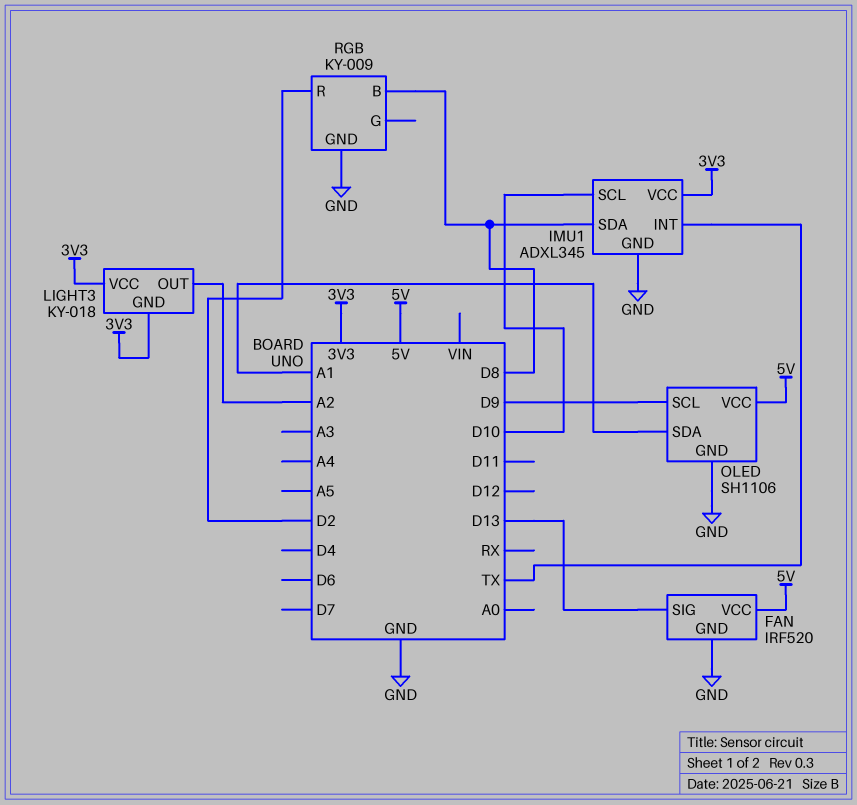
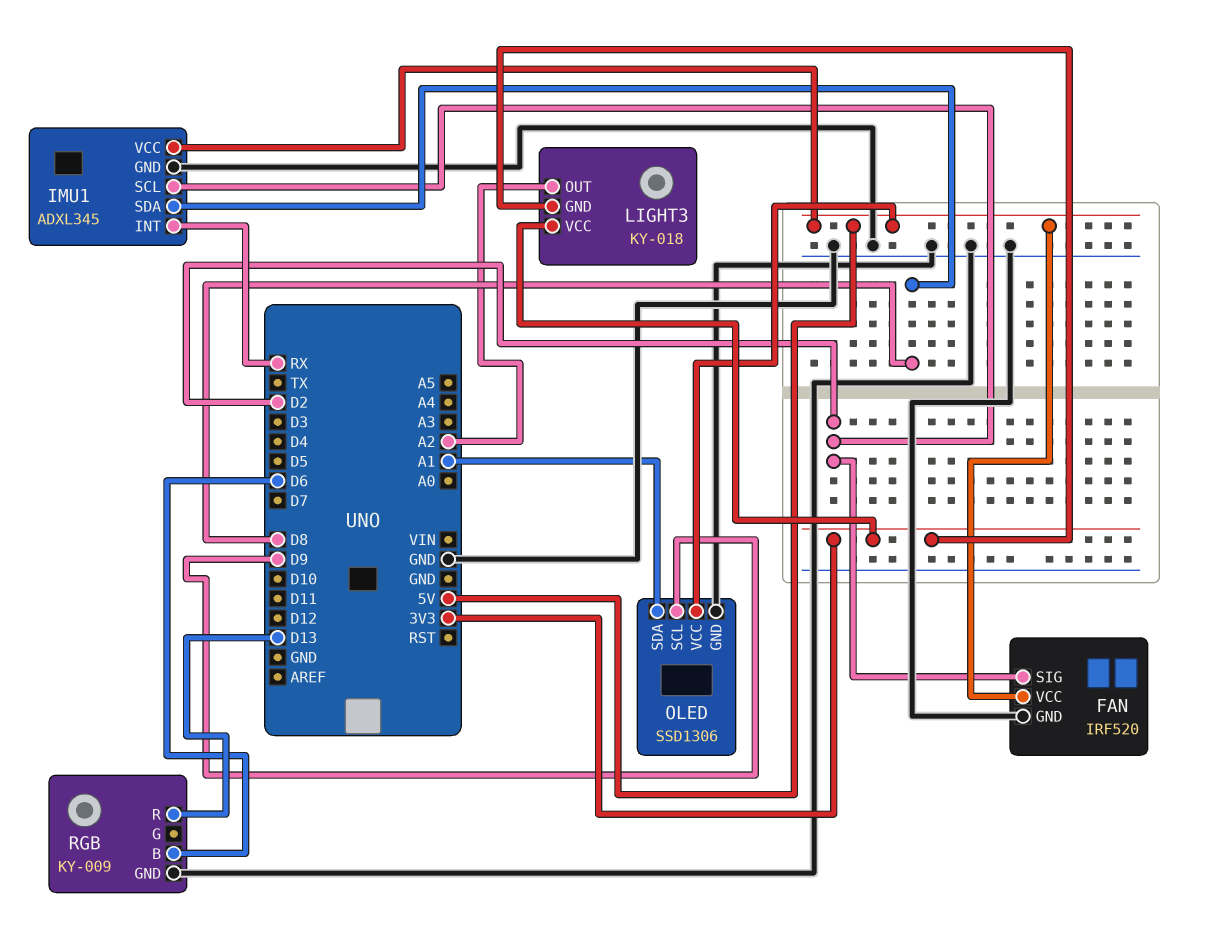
FAN pin SIG: D13 -> D2
IMU1 pin INT: TX -> RX
IMU1 pin SCL: D10 -> D2
IMU1 pin VCC: 3V3 -> 5V
OLED: SH1106 -> SSD1306
RGB pin B: D8 -> D6
RGB pin R: D2 -> D13

